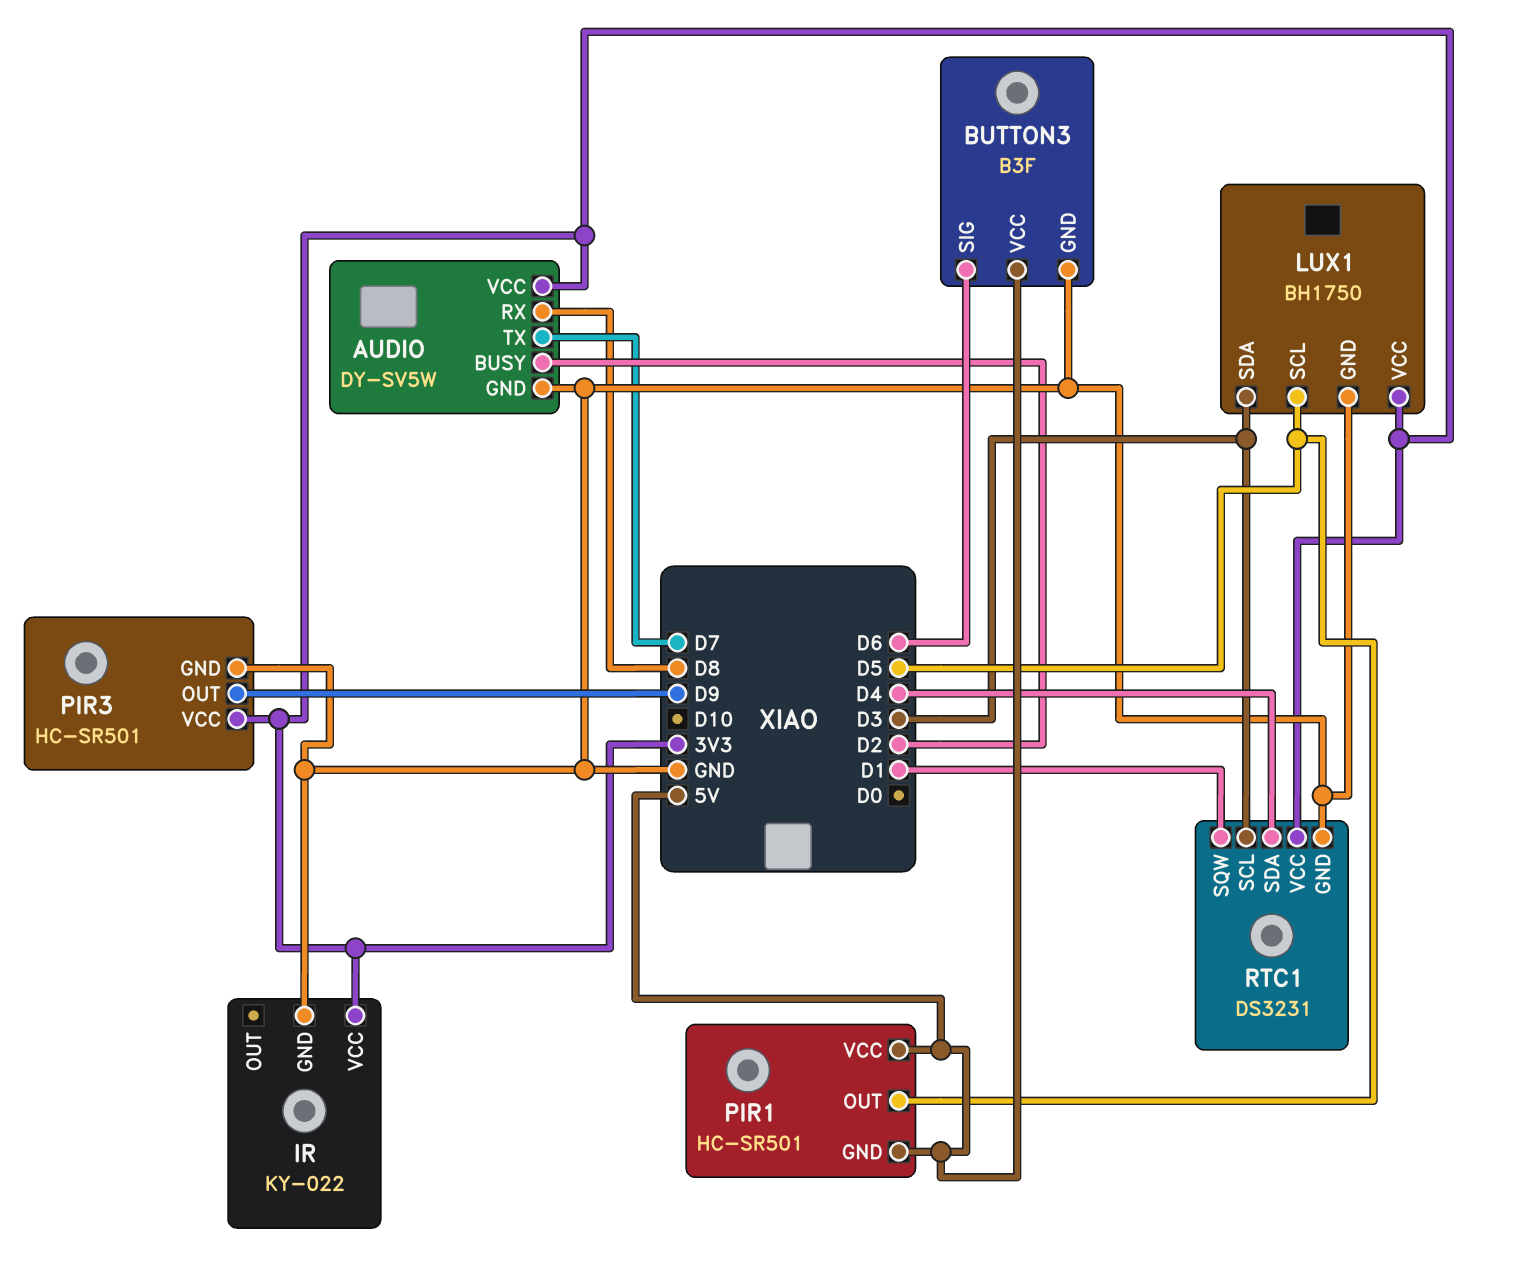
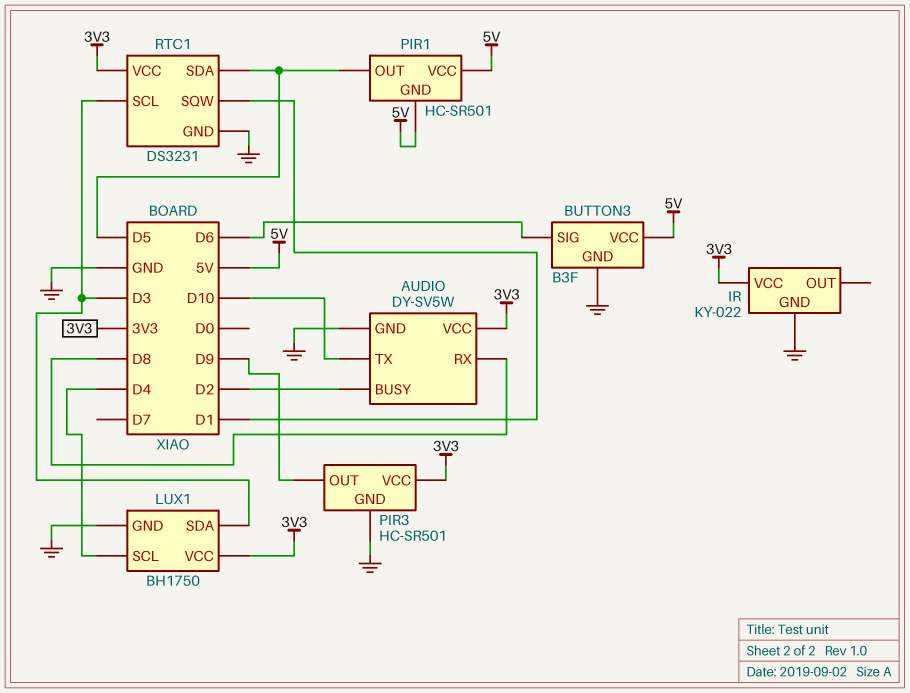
AUDIO pin TX: D7 -> D10
LUX1 pin SCL: D5 -> D4
RTC1 pin SDA: D4 -> D5

